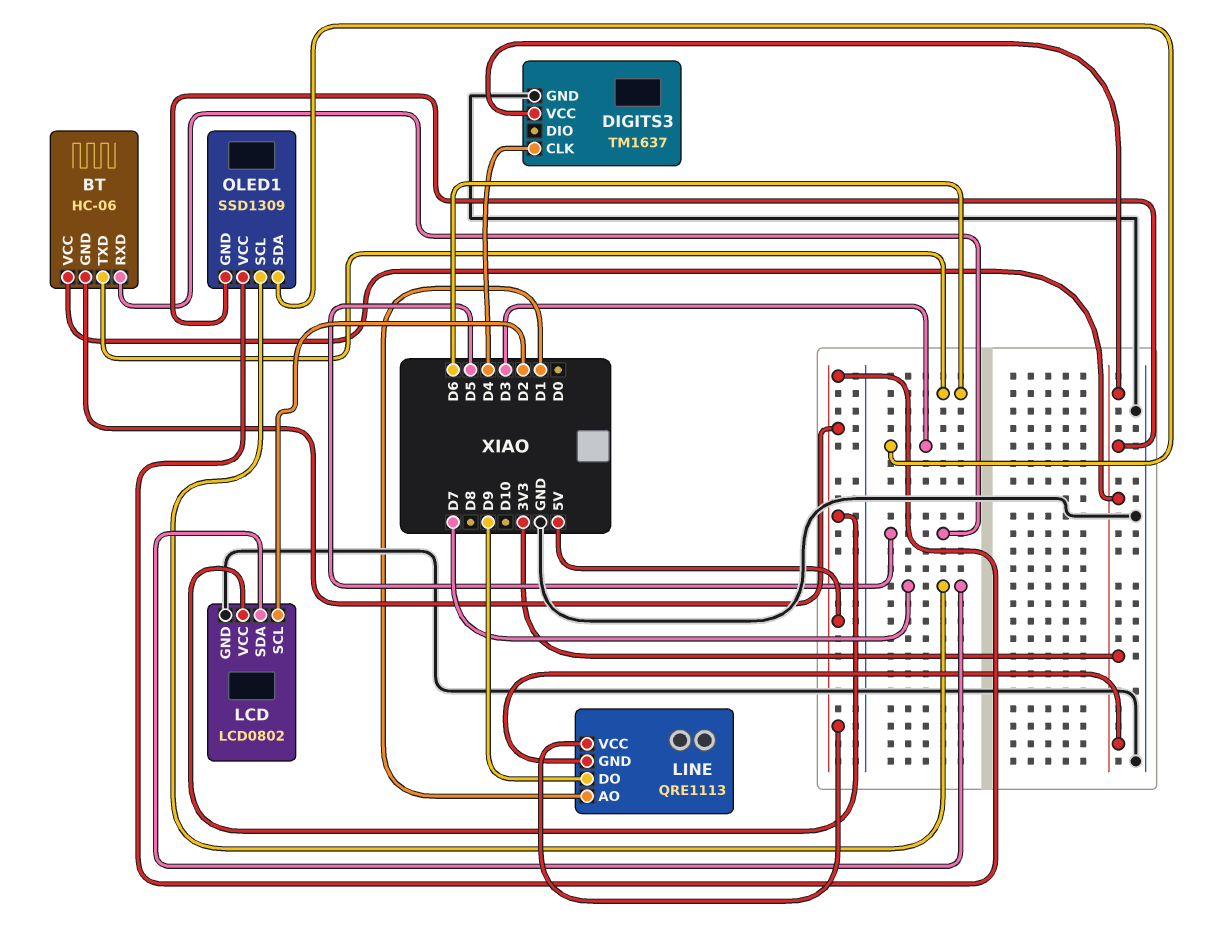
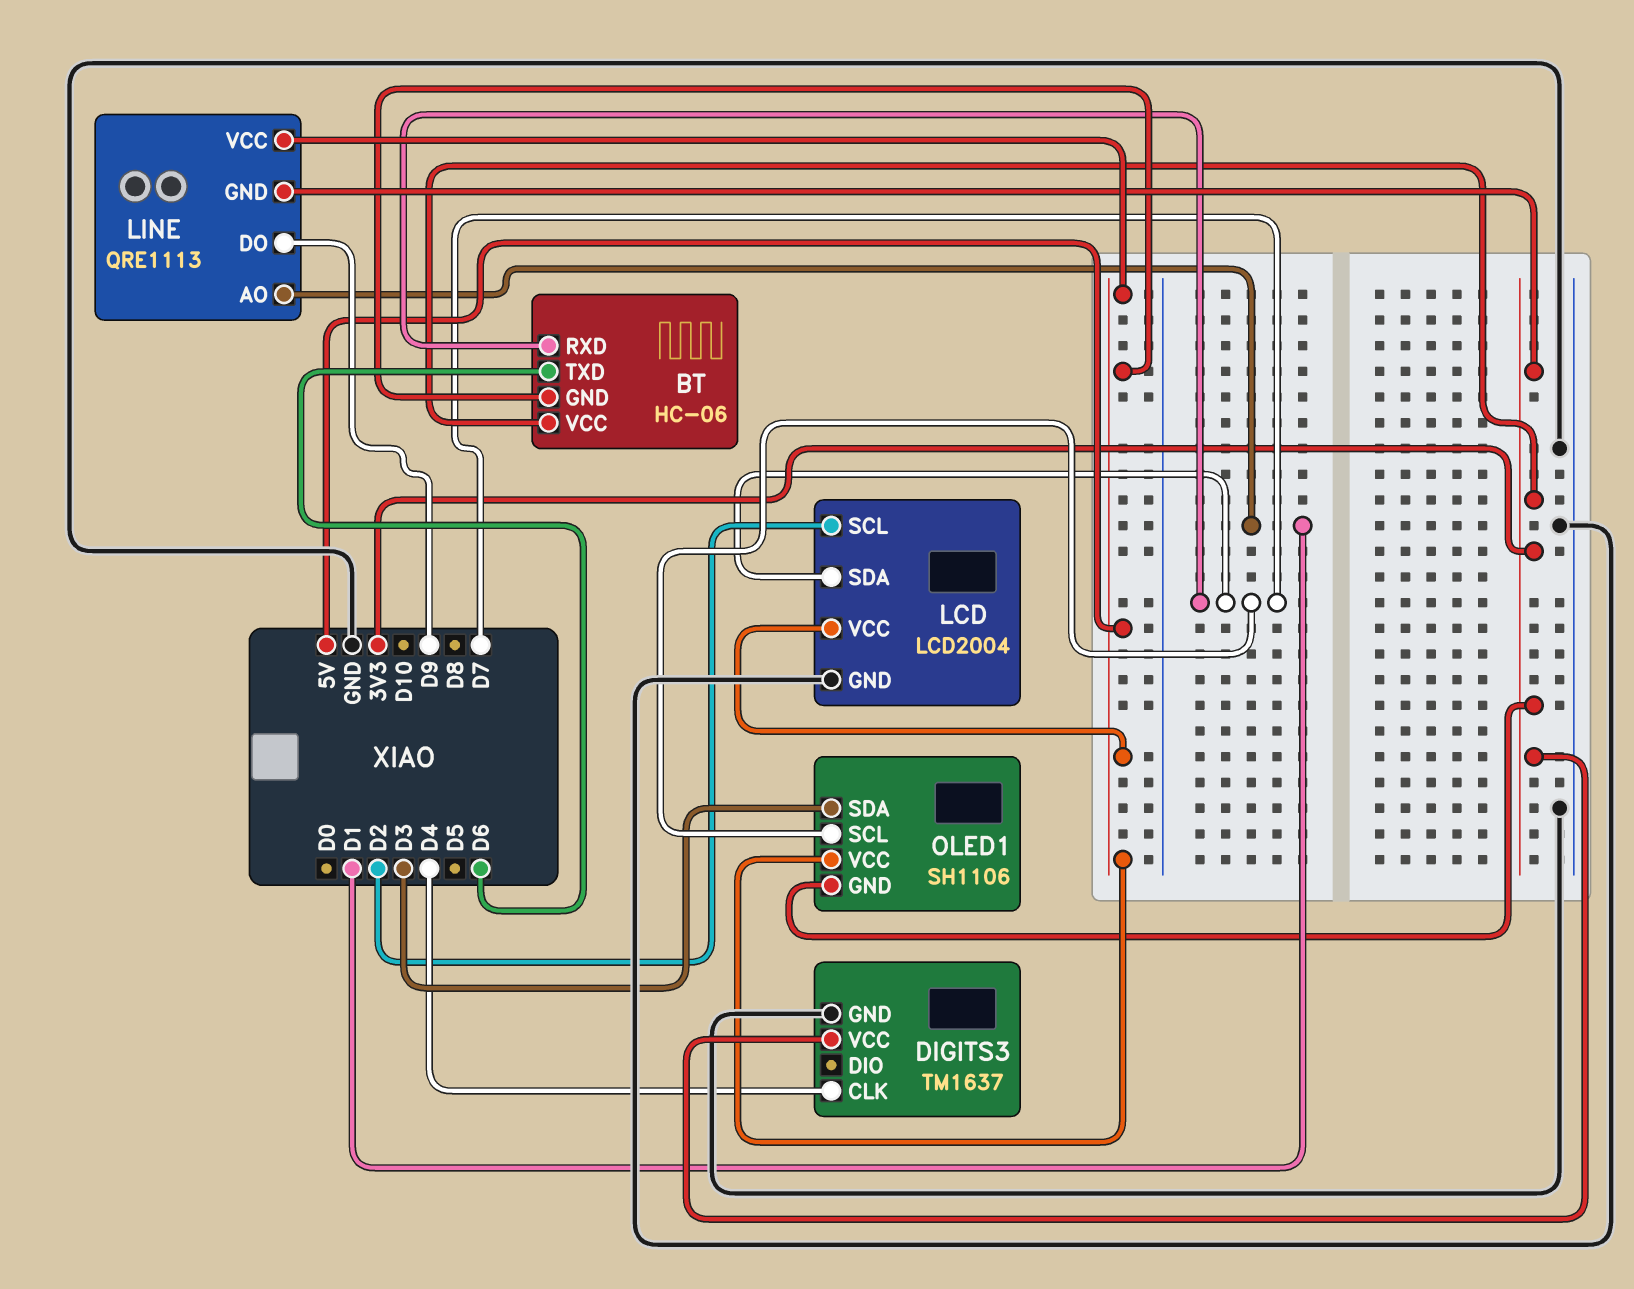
BT pin RXD: D5 -> D7
LCD: LCD0802 -> LCD2004
OLED1: SSD1309 -> SH1106

